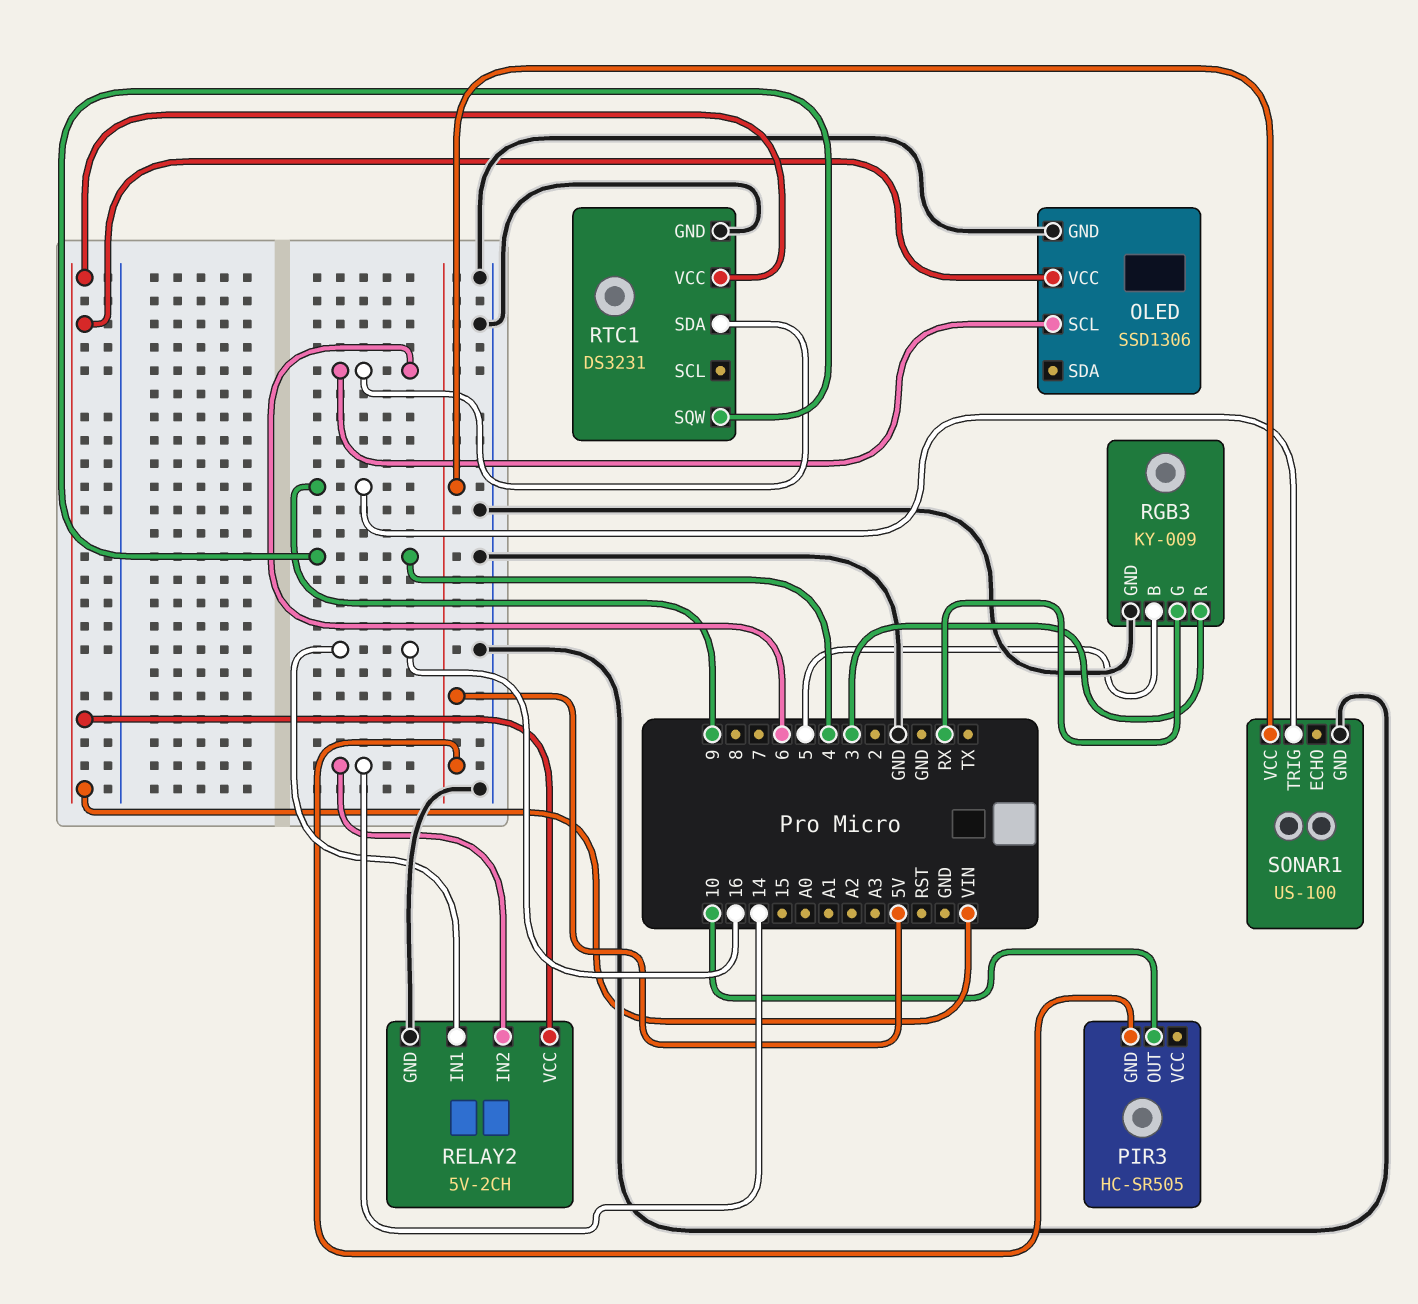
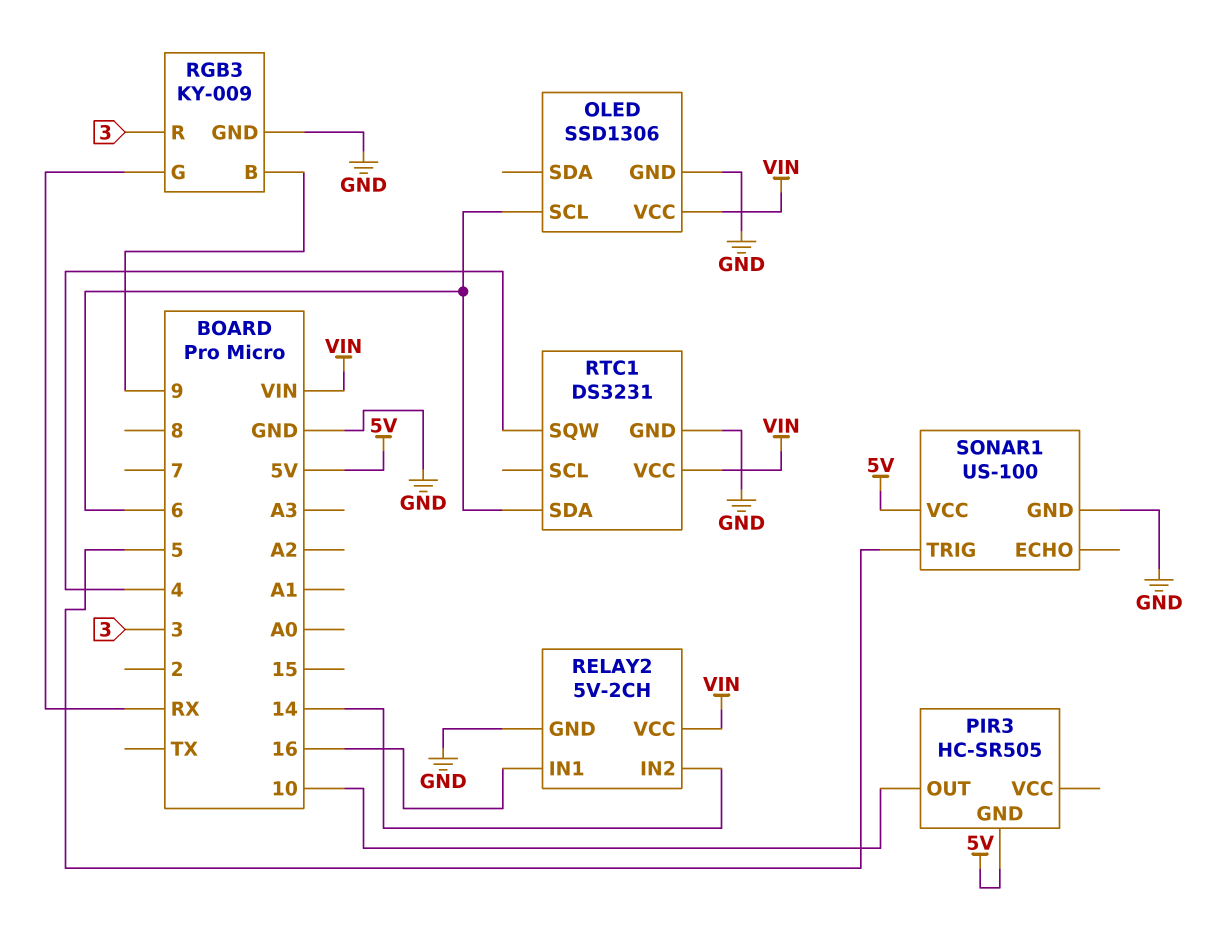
RGB3 pin B: 5 -> 9
SONAR1 pin TRIG: 9 -> 5

